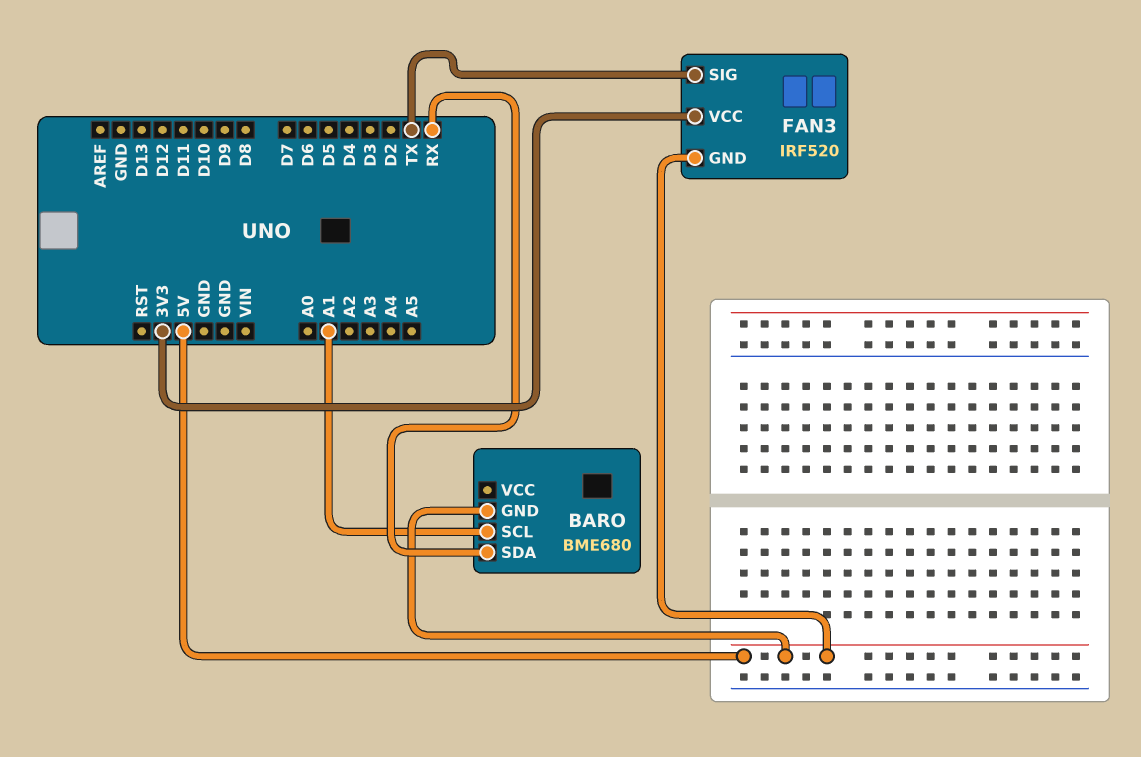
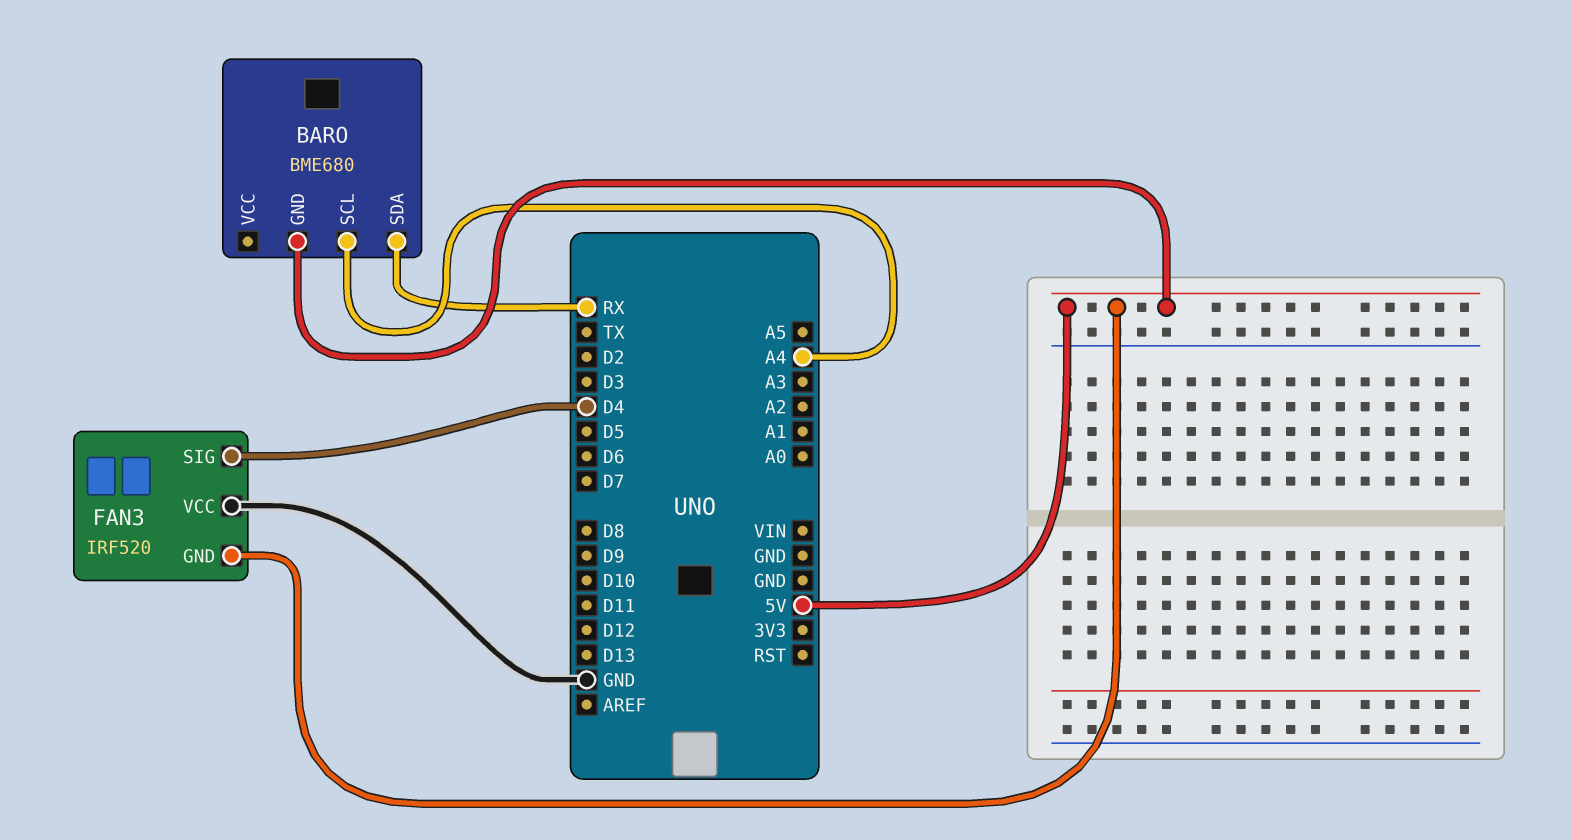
BARO pin SCL: A1 -> A4
FAN3 pin SIG: TX -> D4
FAN3 pin VCC: 3V3 -> GND

